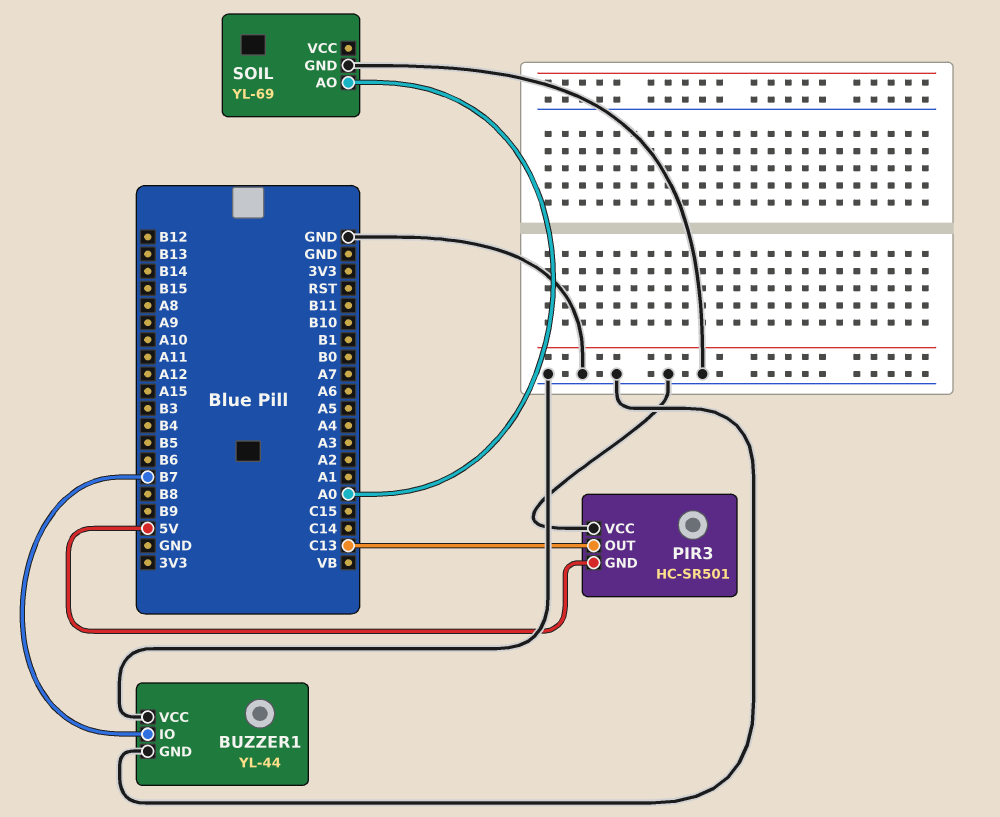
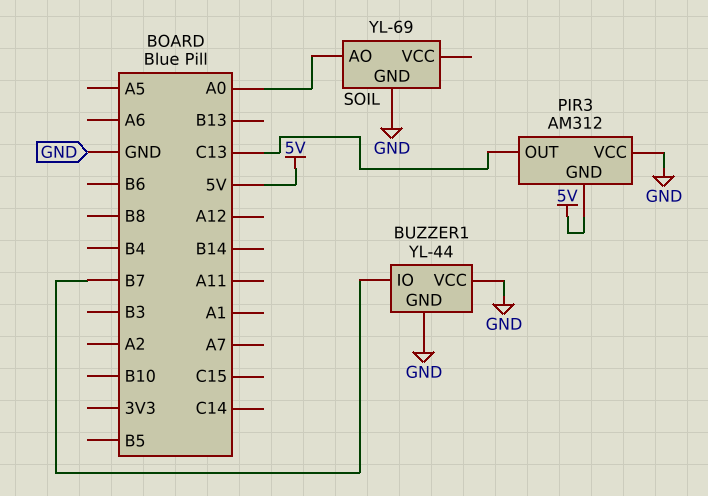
PIR3: HC-SR501 -> AM312

